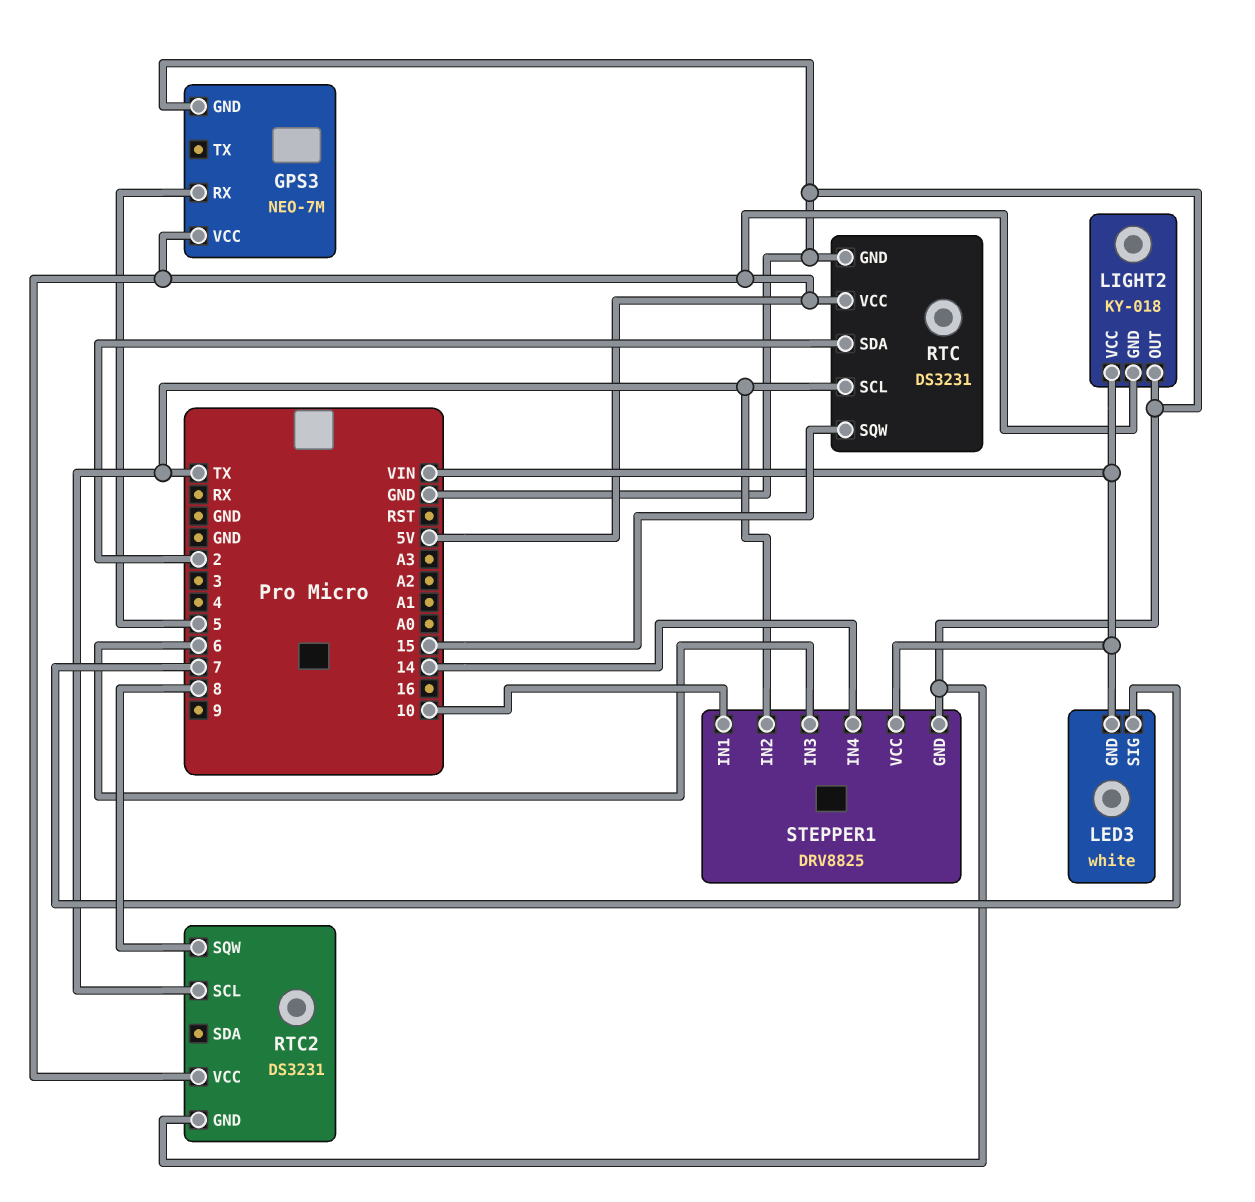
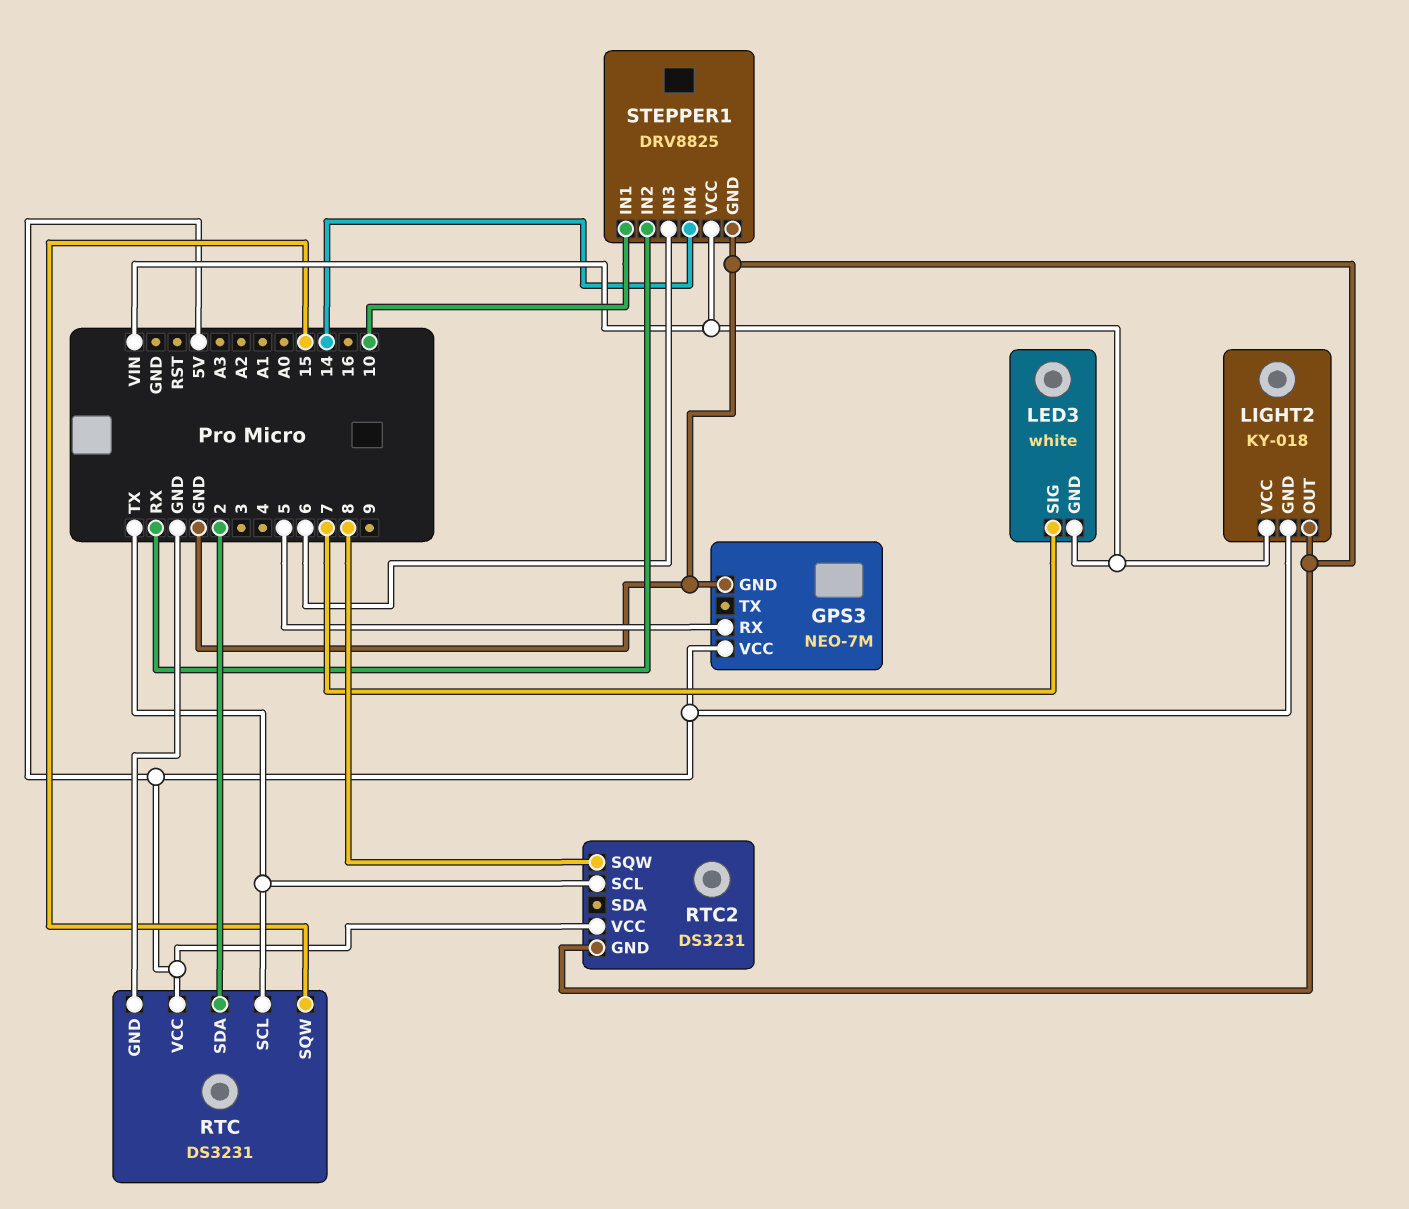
STEPPER1 pin IN2: TX -> RX

